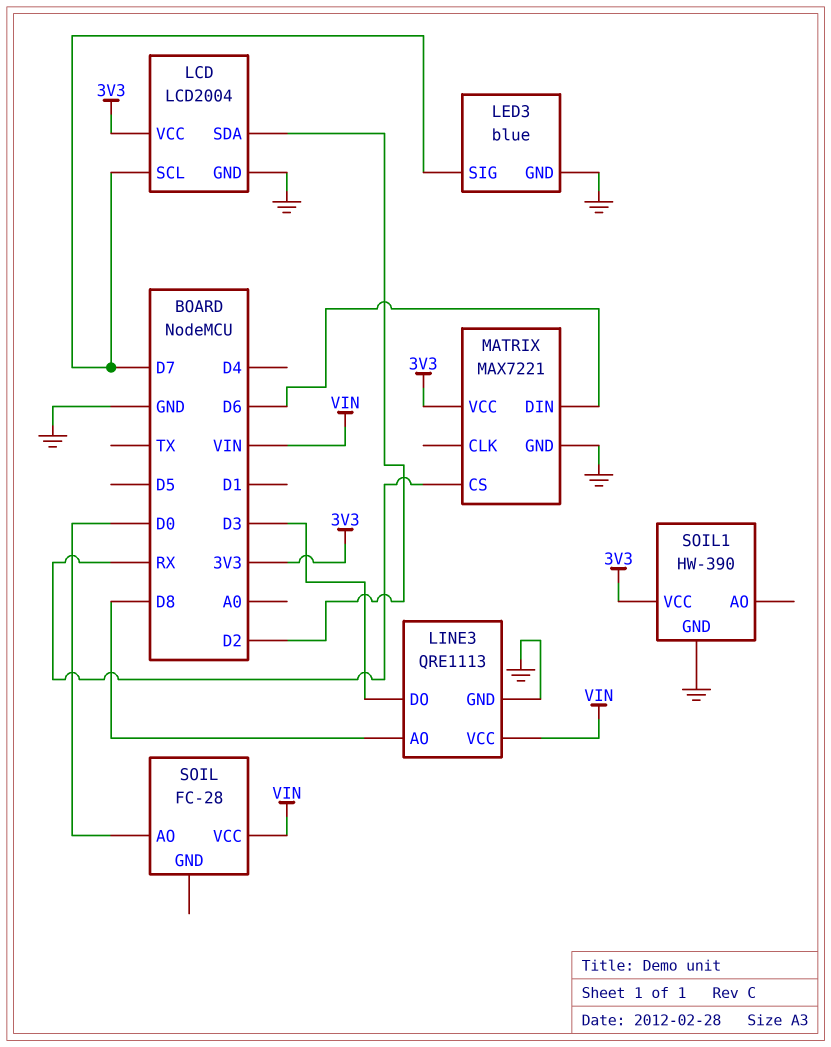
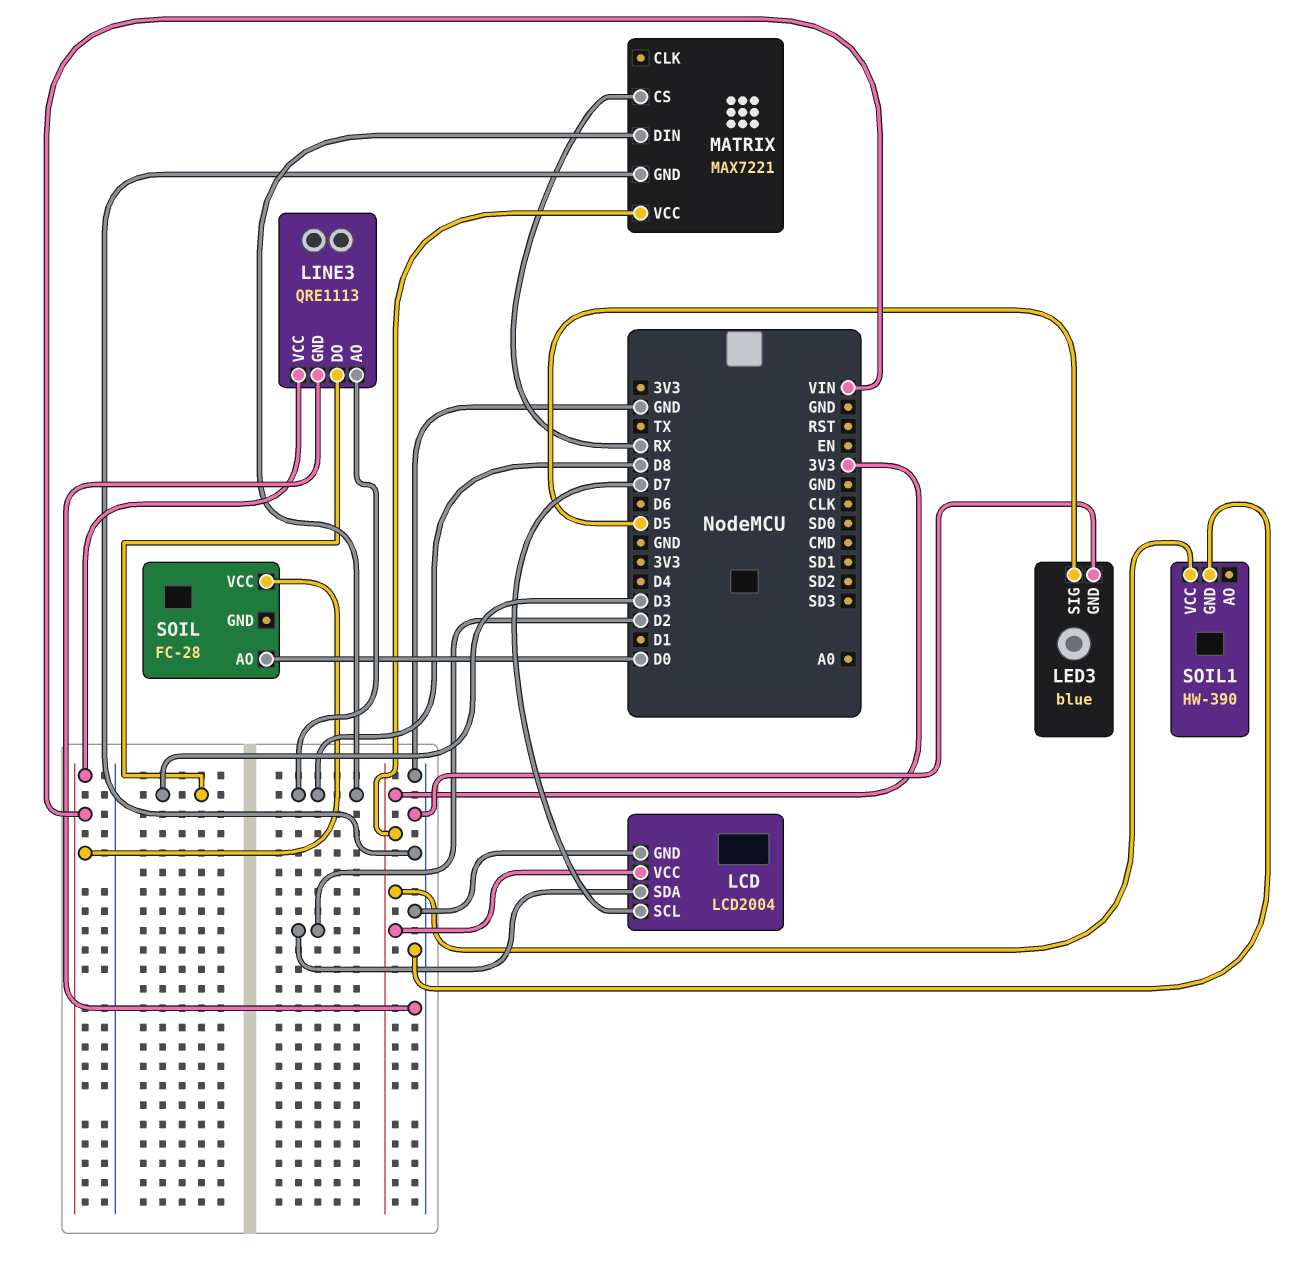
LED3 pin SIG: D7 -> D5
MATRIX pin DIN: D6 -> D8

